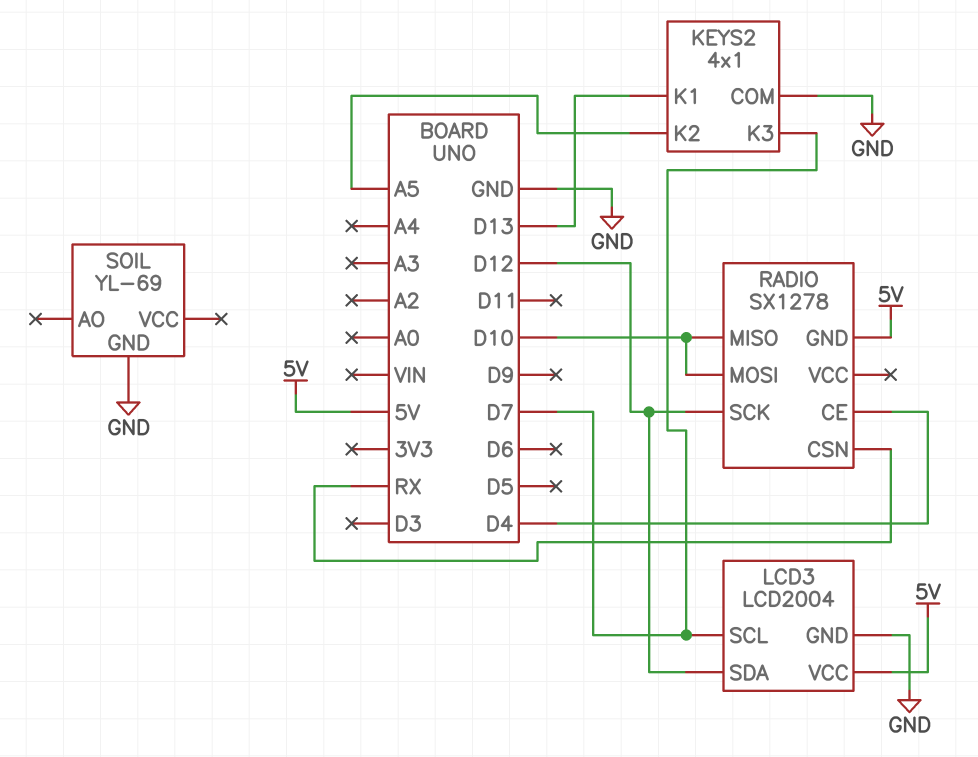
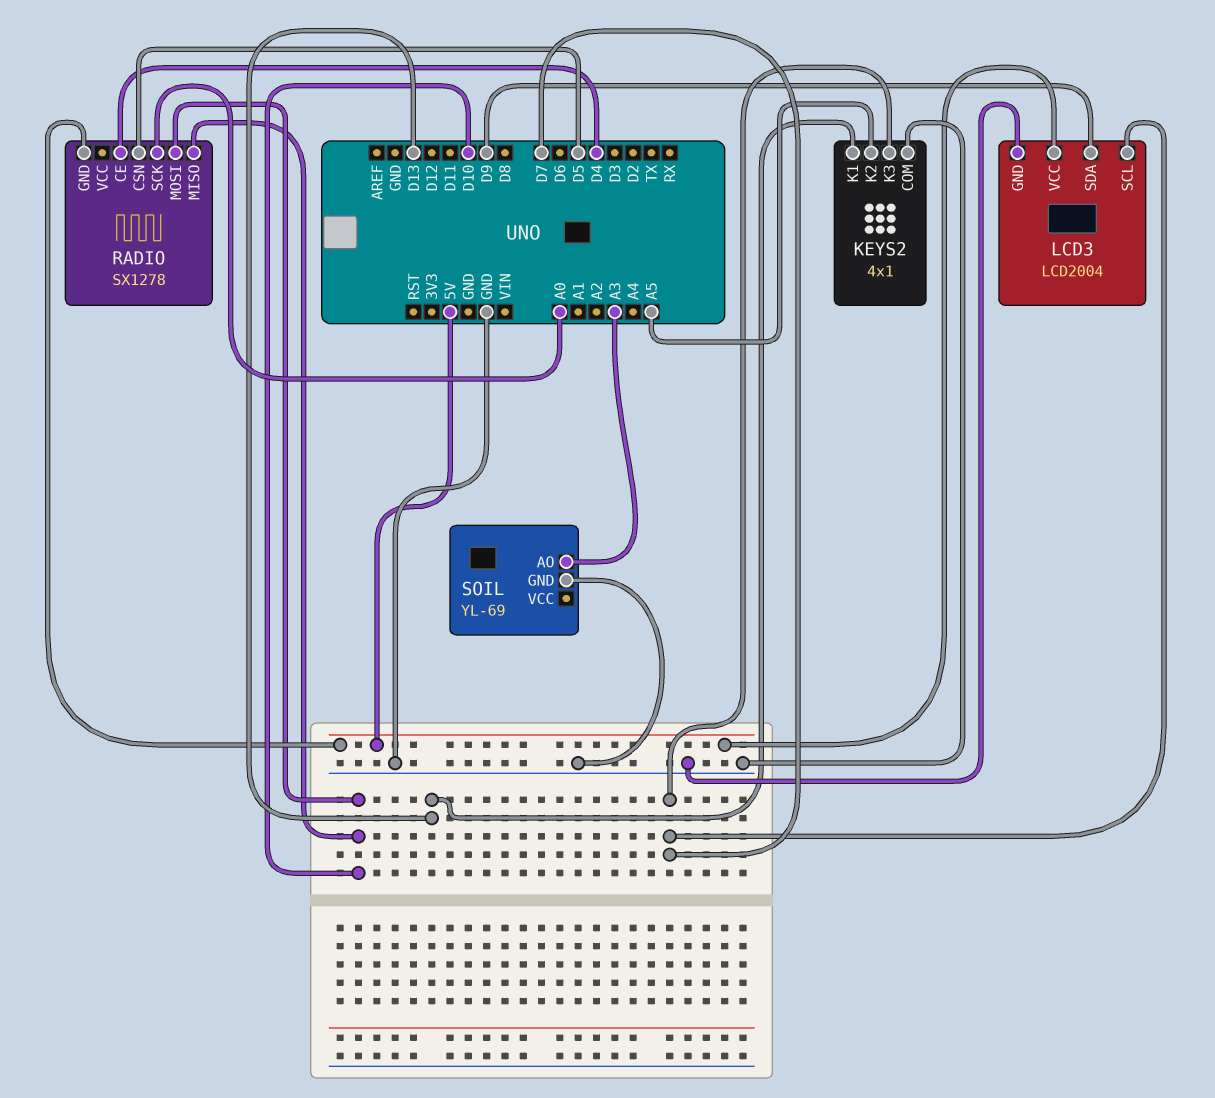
LCD3 pin SDA: D12 -> D9
RADIO pin CSN: RX -> D5
RADIO pin SCK: D12 -> A0
SOIL pin AO: none -> A3

